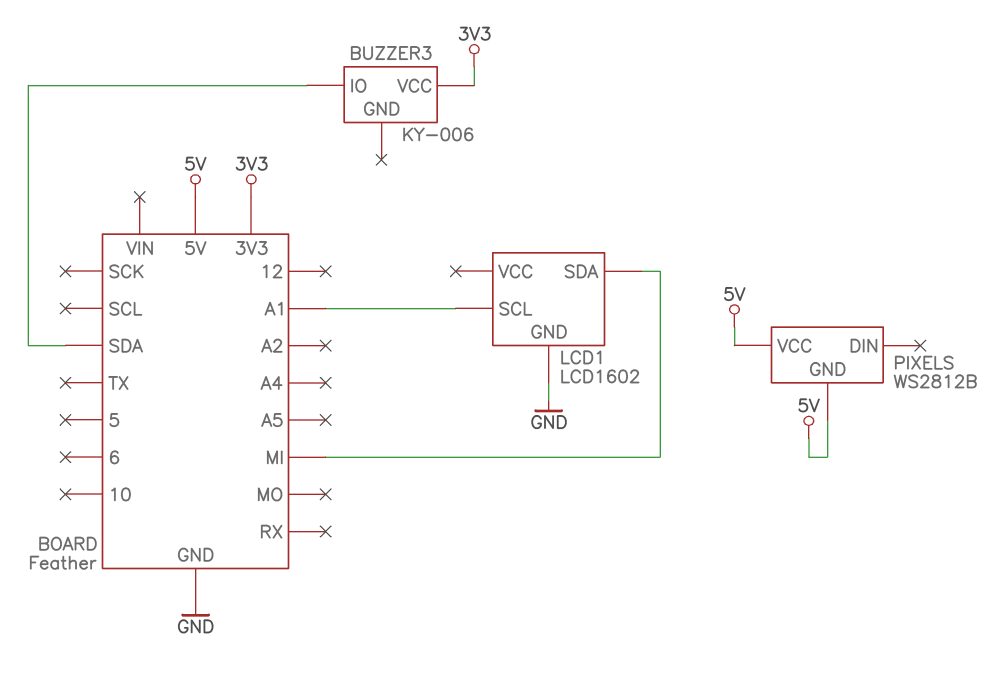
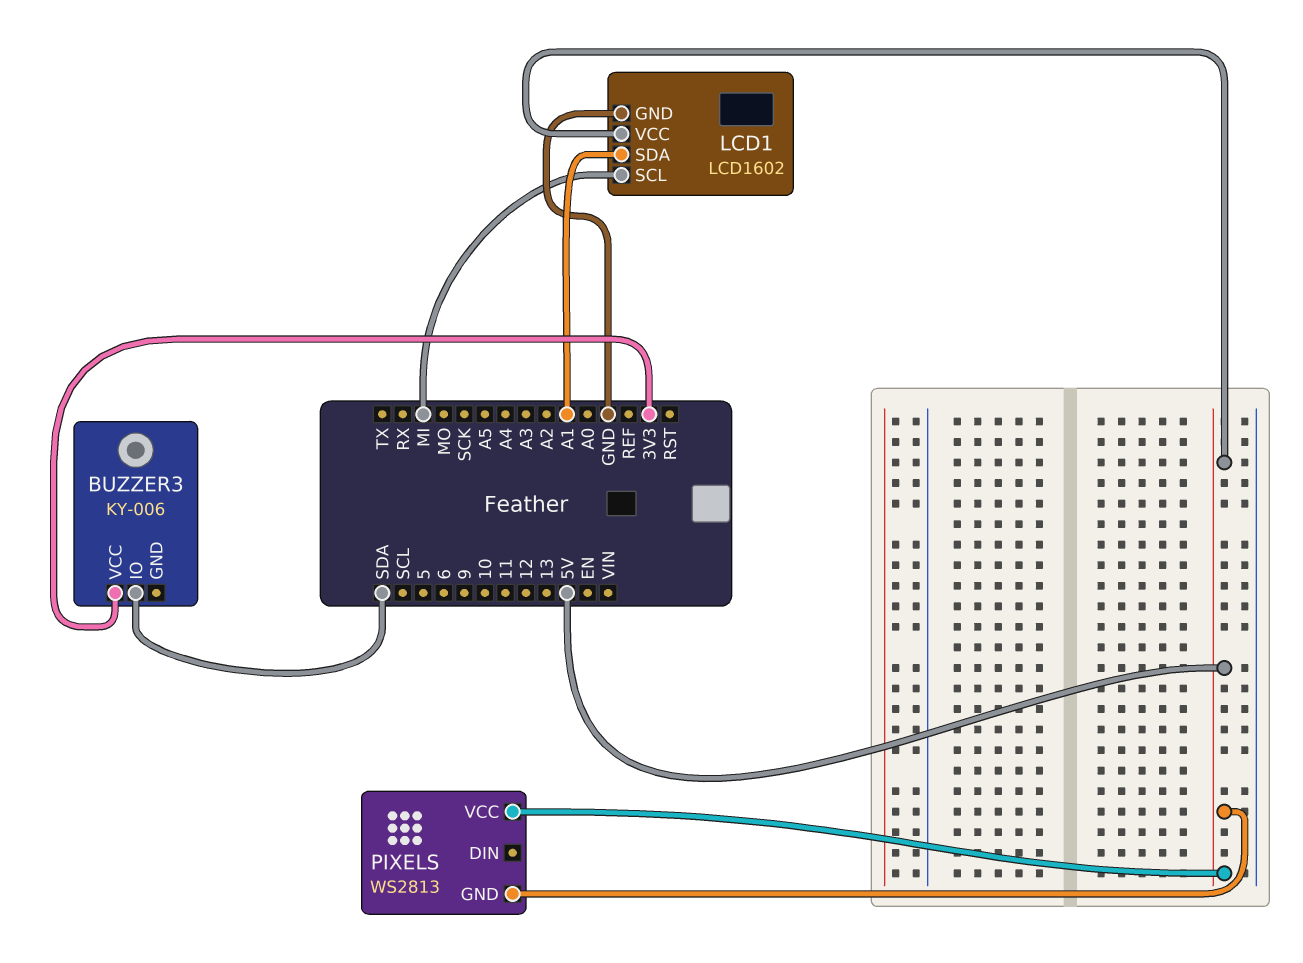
LCD1 pin SCL: A1 -> MI
LCD1 pin SDA: MI -> A1
LCD1 pin VCC: none -> 5V
PIXELS: WS2812B -> WS2813

